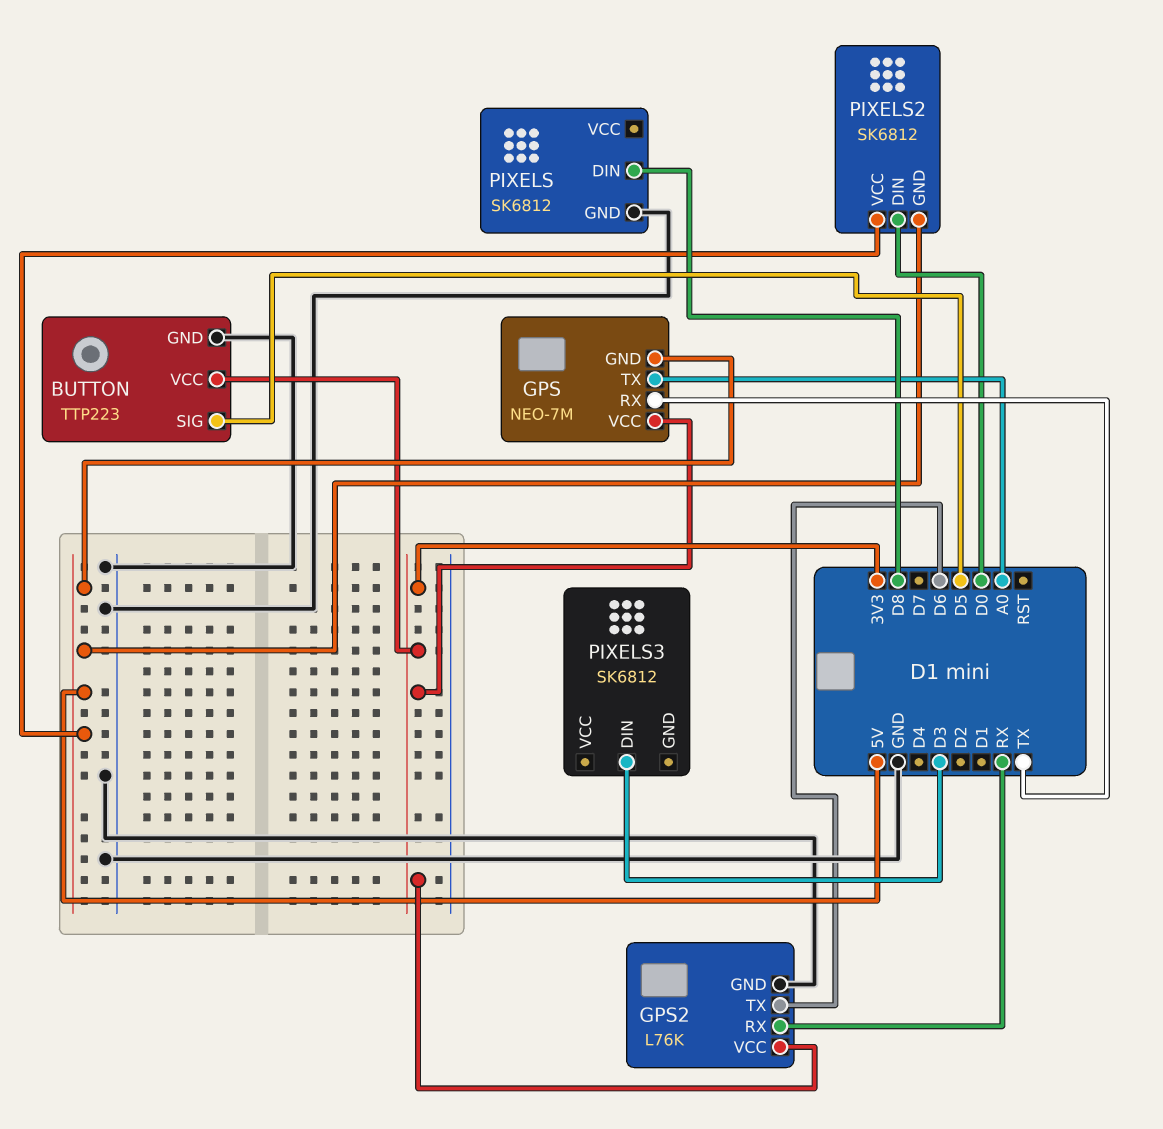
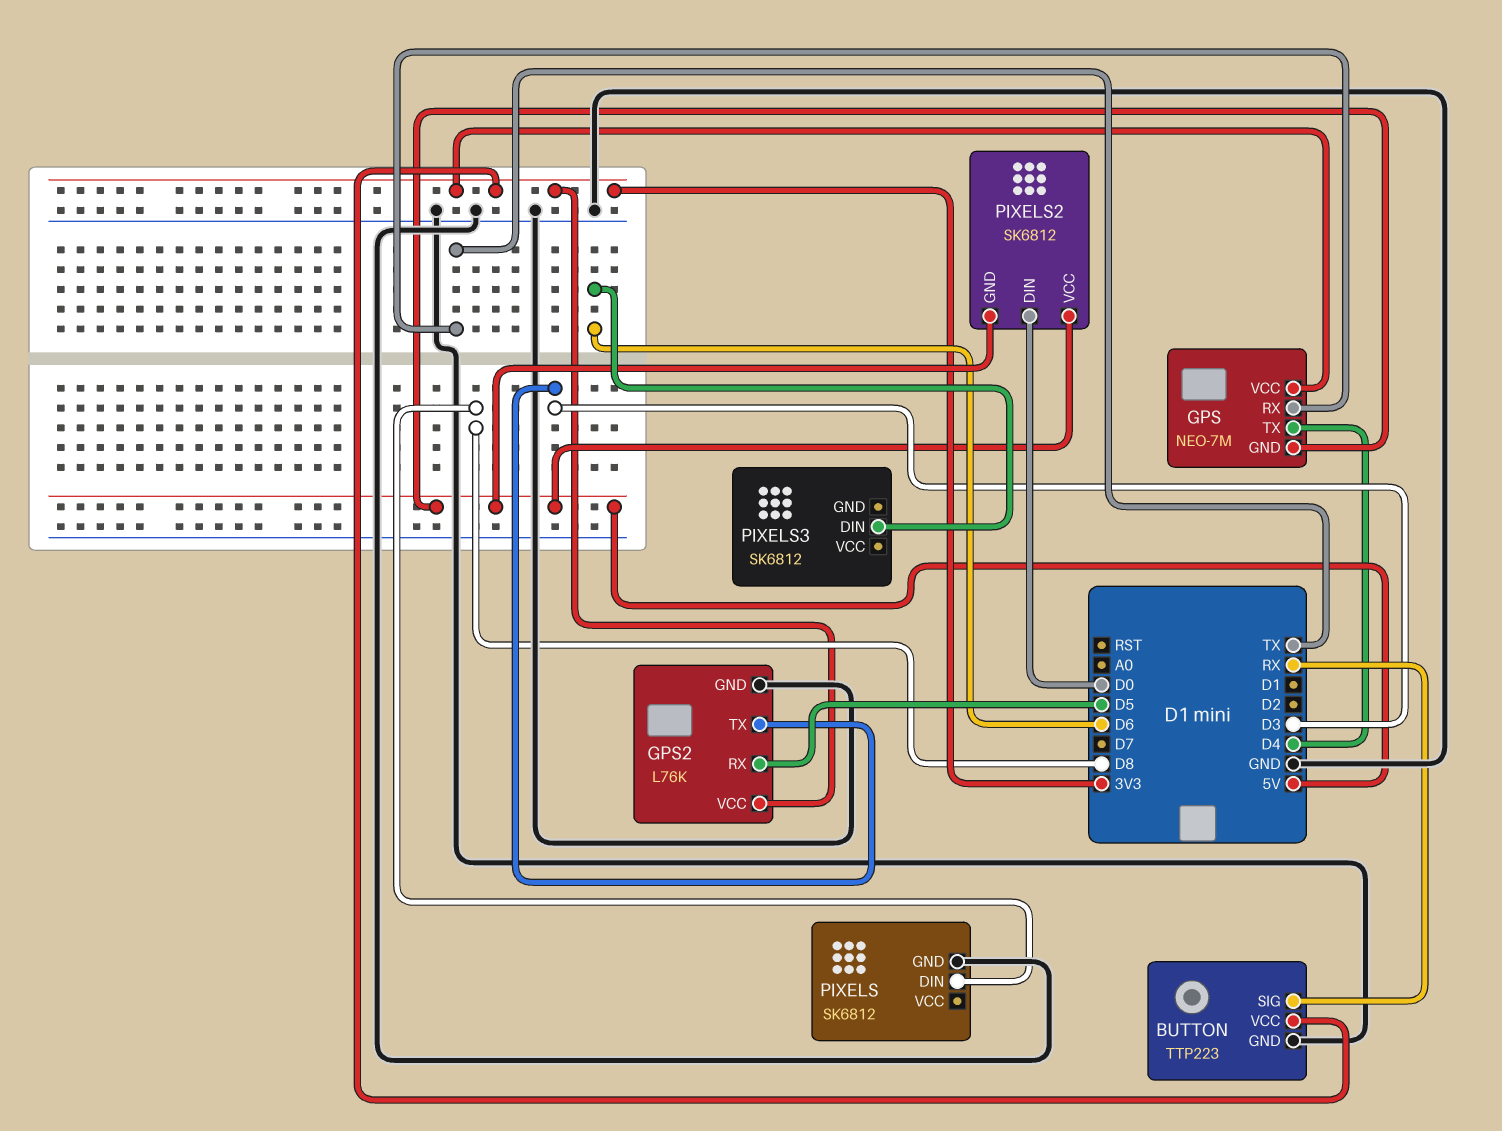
BUTTON pin SIG: D5 -> RX
GPS pin TX: A0 -> D4
GPS2 pin RX: RX -> D5
GPS2 pin TX: D6 -> D3
PIXELS3 pin DIN: D3 -> D6

